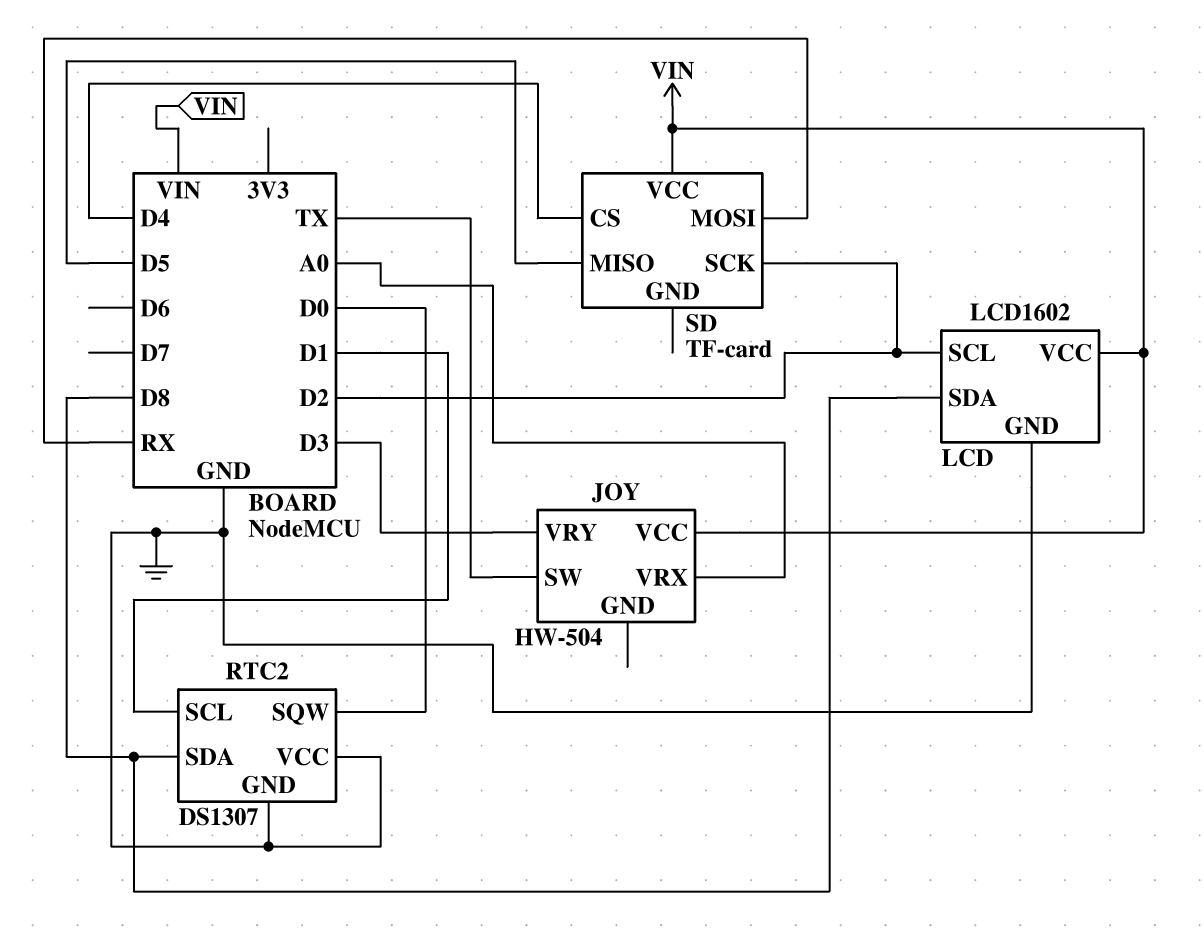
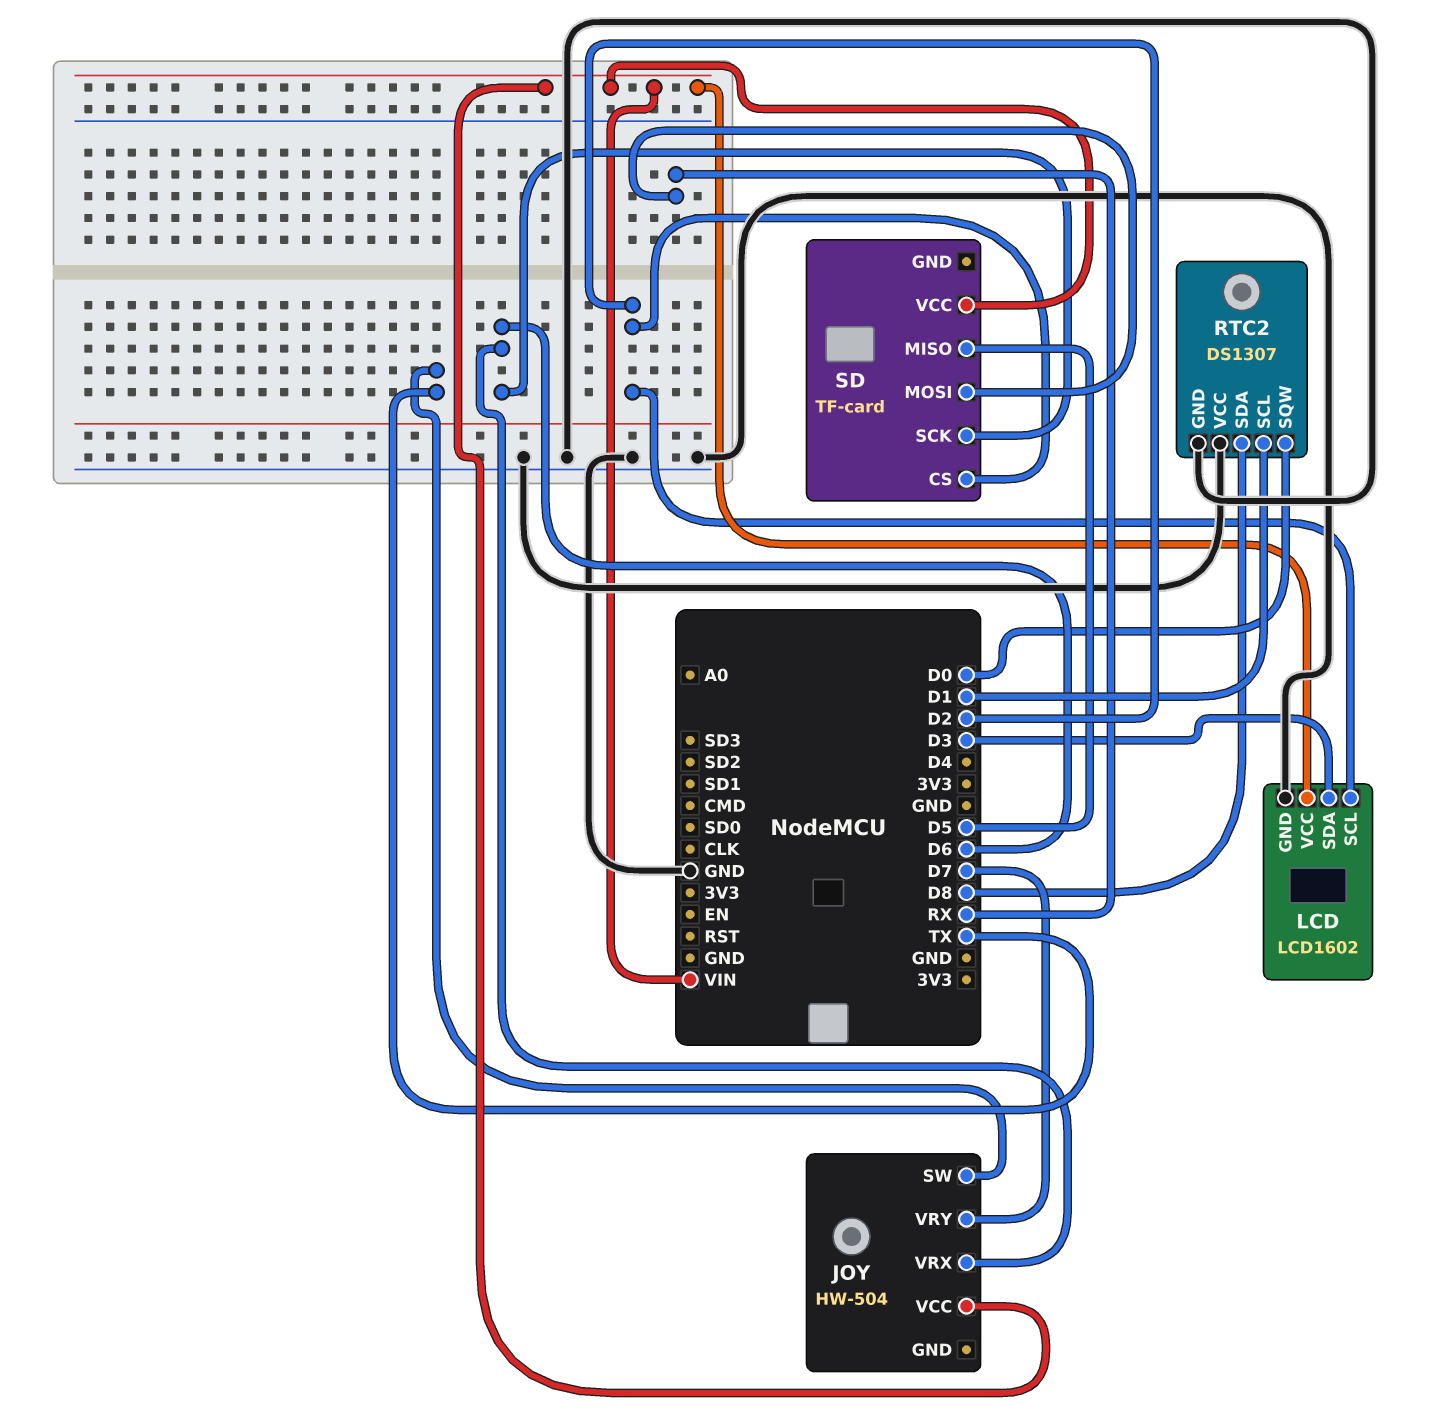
JOY pin VRX: A0 -> D6
JOY pin VRY: D3 -> D7
LCD pin SDA: D8 -> D3
SD pin CS: D4 -> D2
SD pin SCK: D2 -> D6

